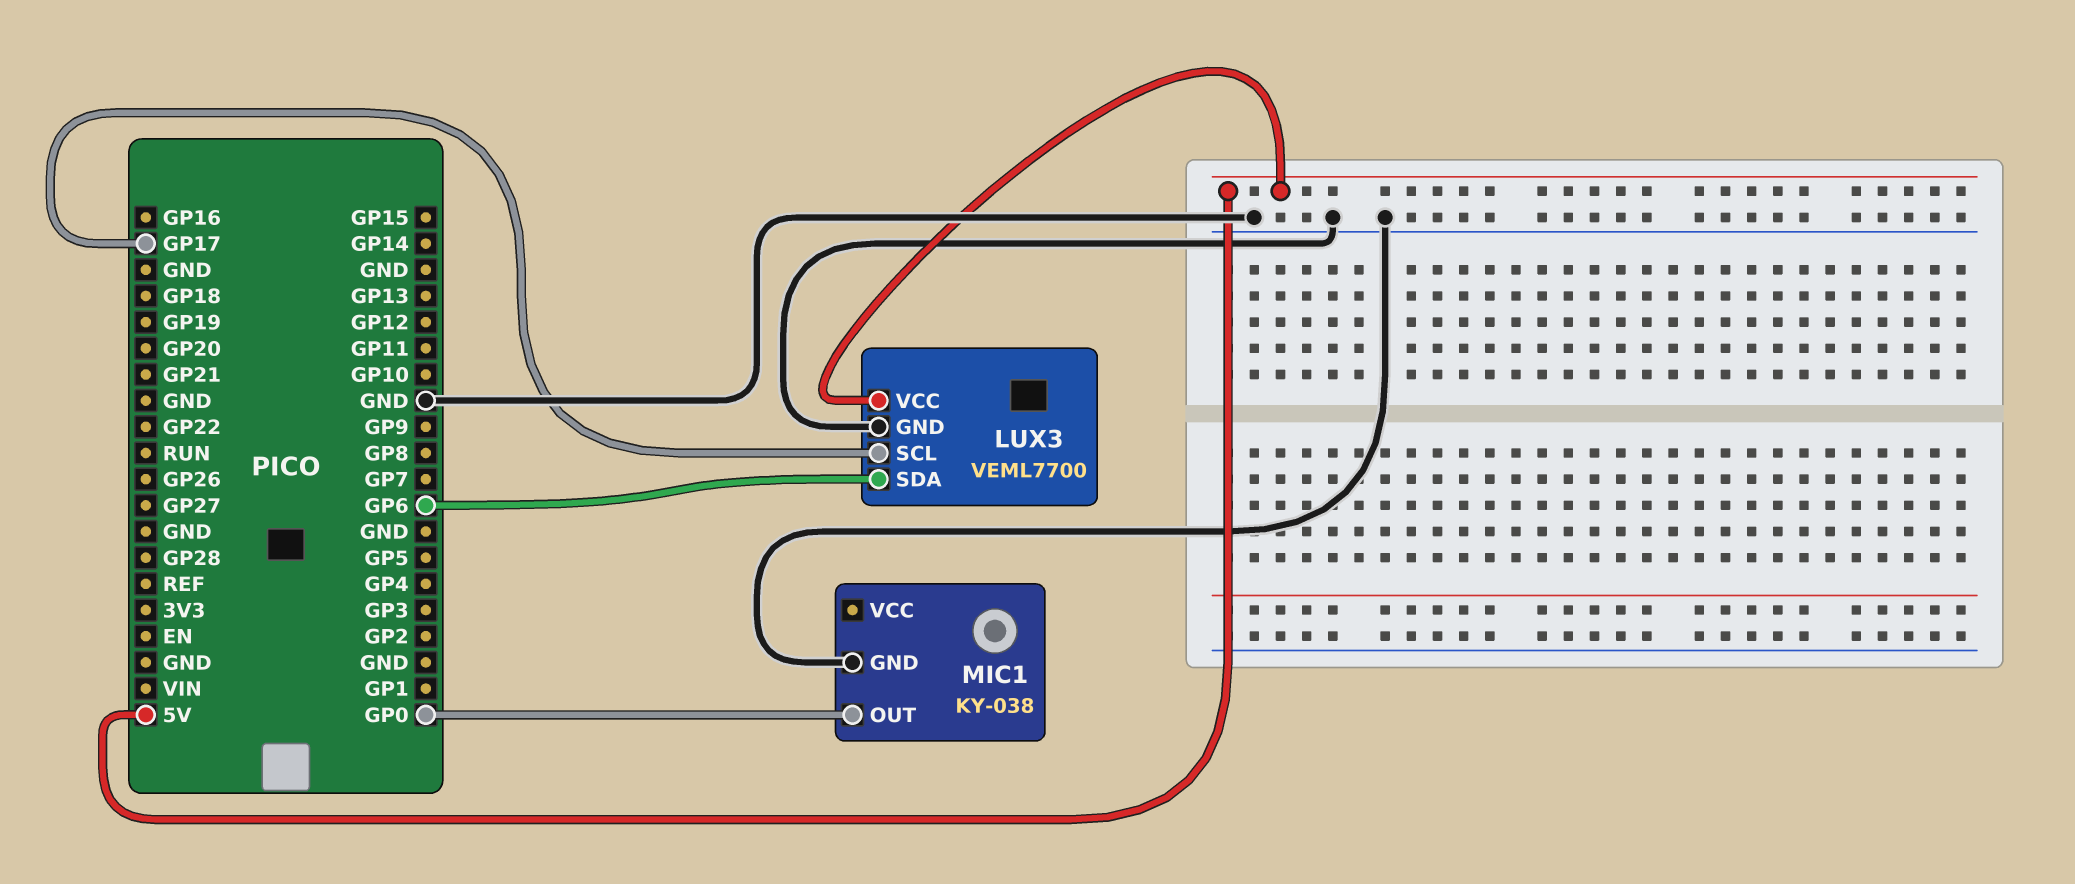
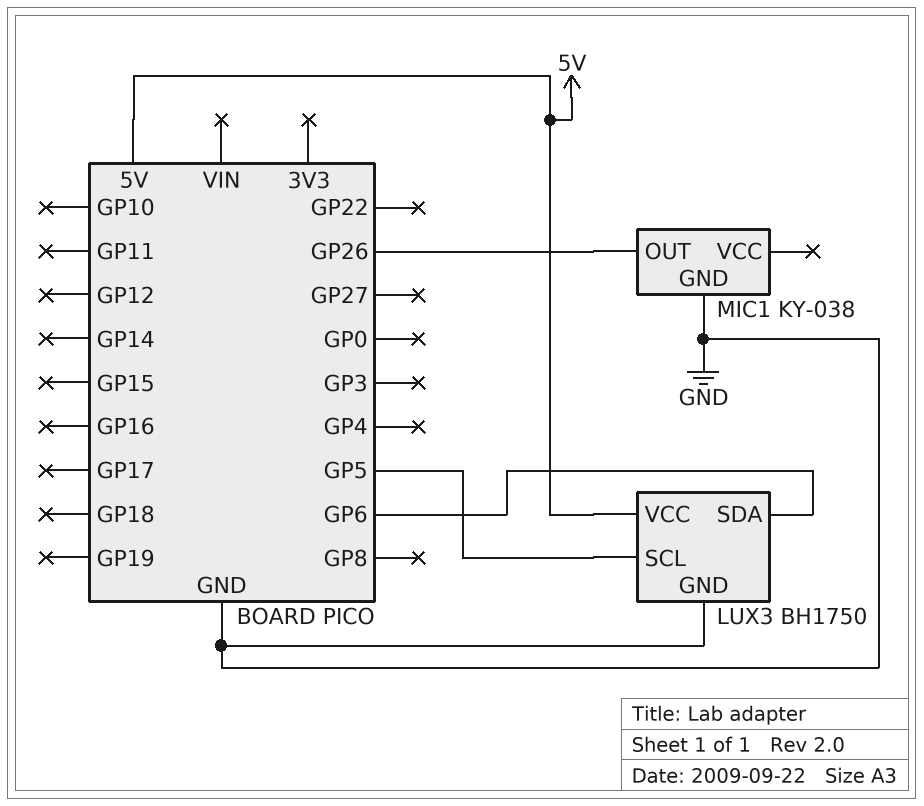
LUX3: VEML7700 -> BH1750
LUX3 pin SCL: GP17 -> GP5
MIC1 pin OUT: GP0 -> GP26

